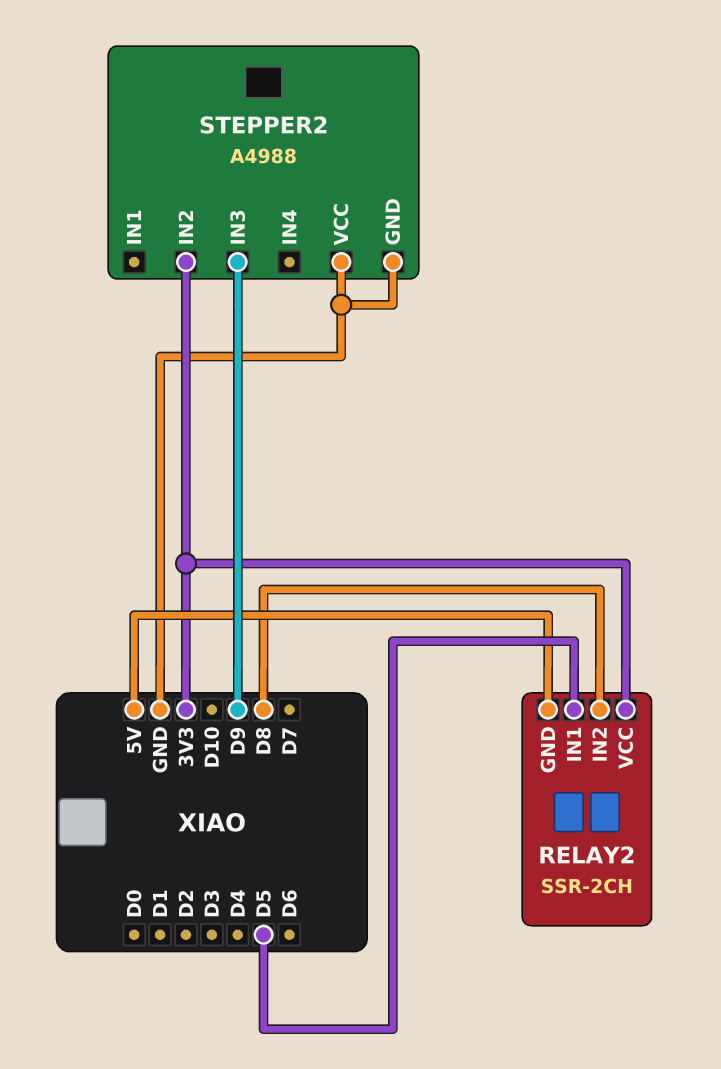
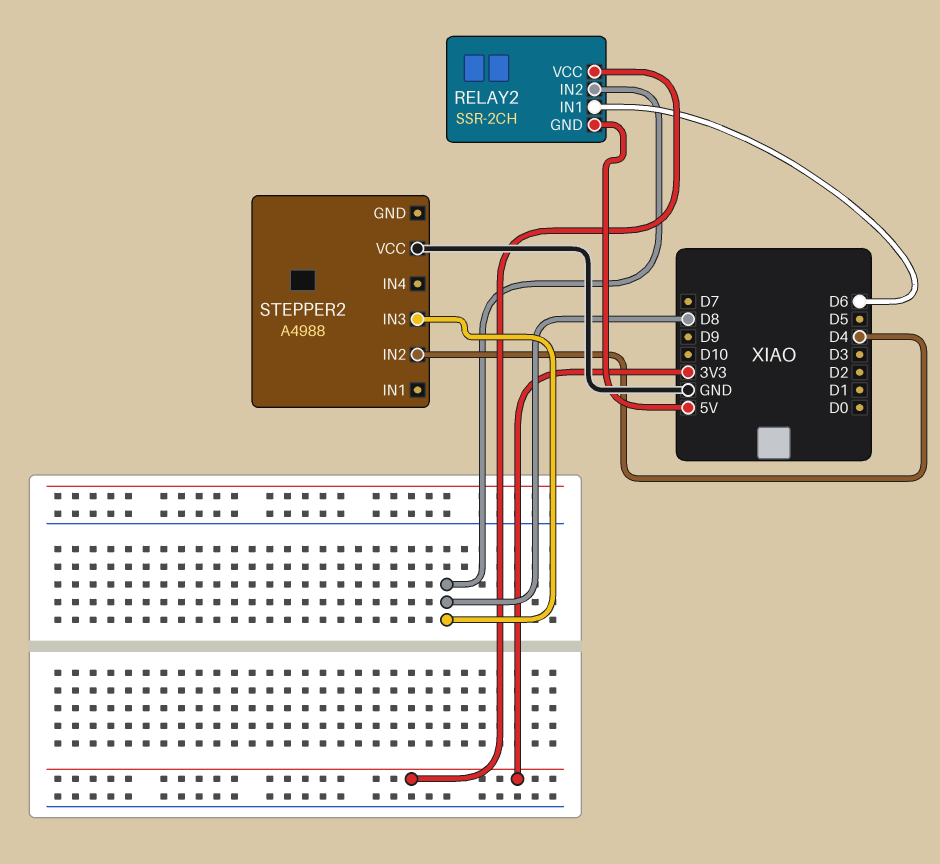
RELAY2 pin IN1: D5 -> D6
STEPPER2 pin GND: GND -> none
STEPPER2 pin IN2: 3V3 -> D4
STEPPER2 pin IN3: D9 -> D8

